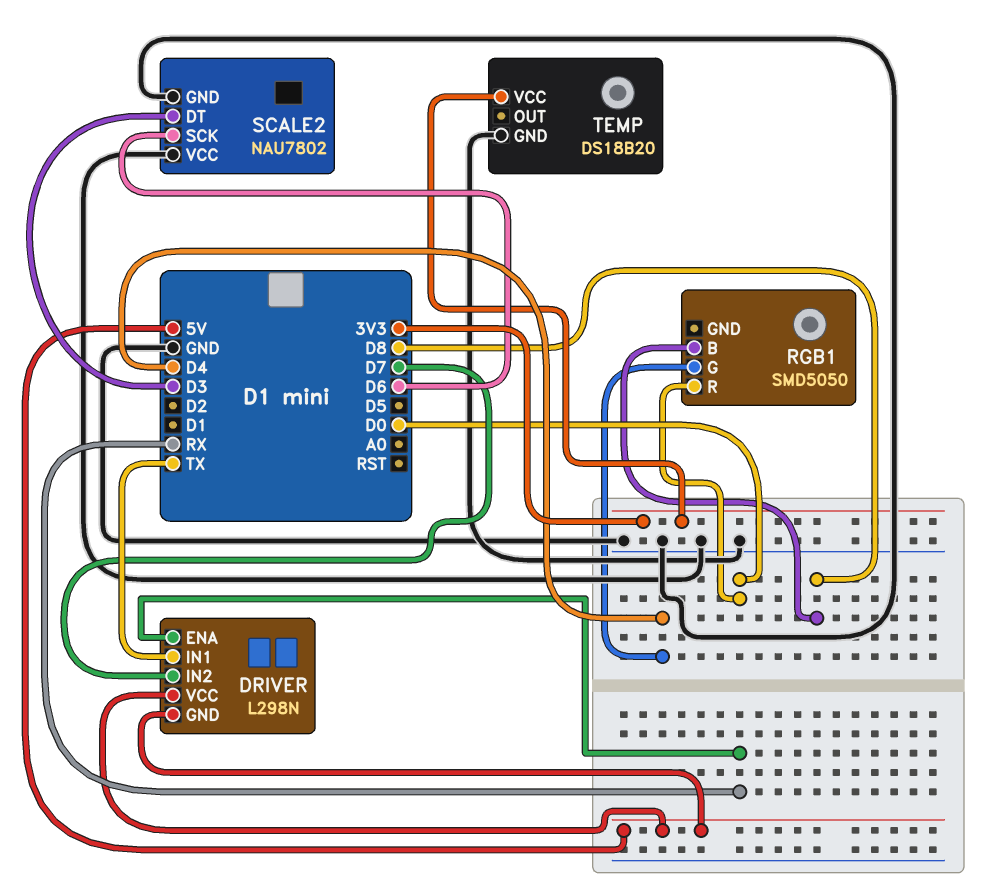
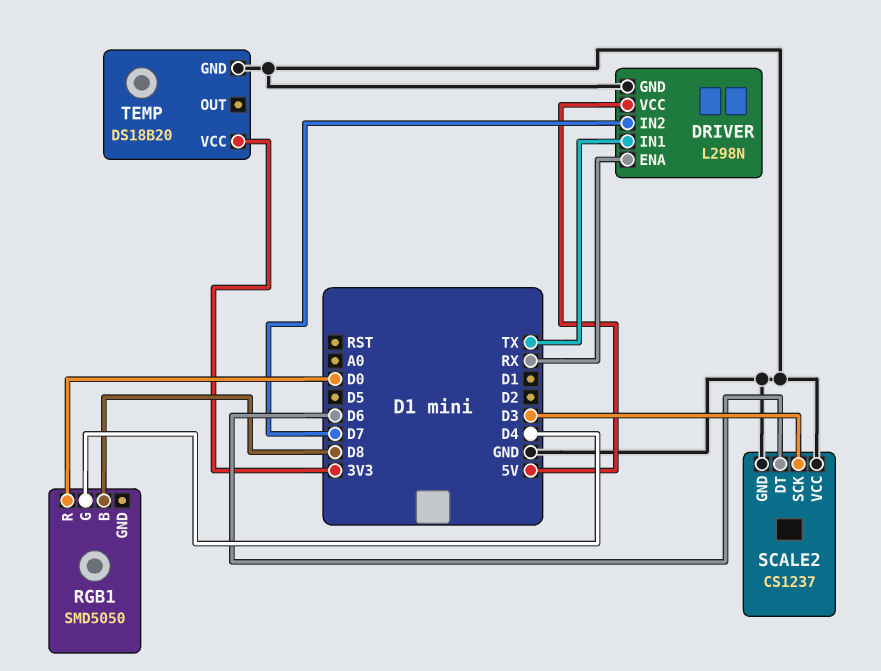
DRIVER pin GND: 5V -> GND
SCALE2: NAU7802 -> CS1237
SCALE2 pin DT: D3 -> D6
SCALE2 pin SCK: D6 -> D3

